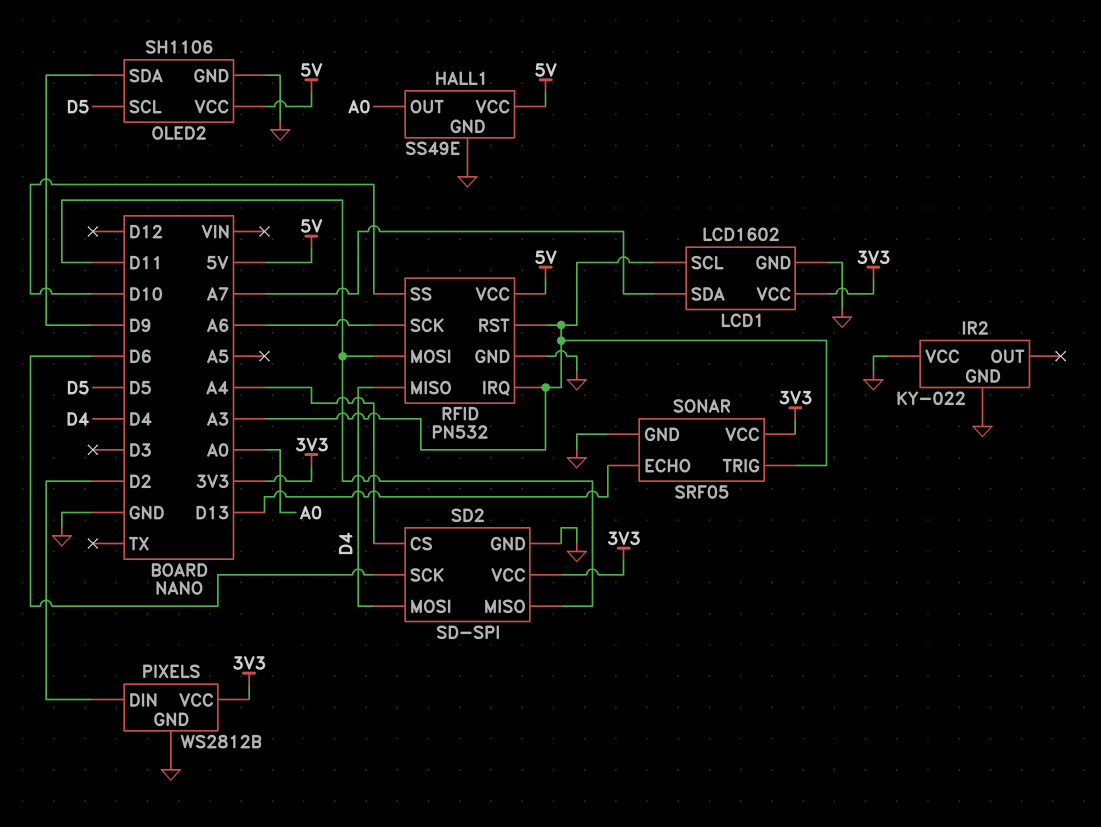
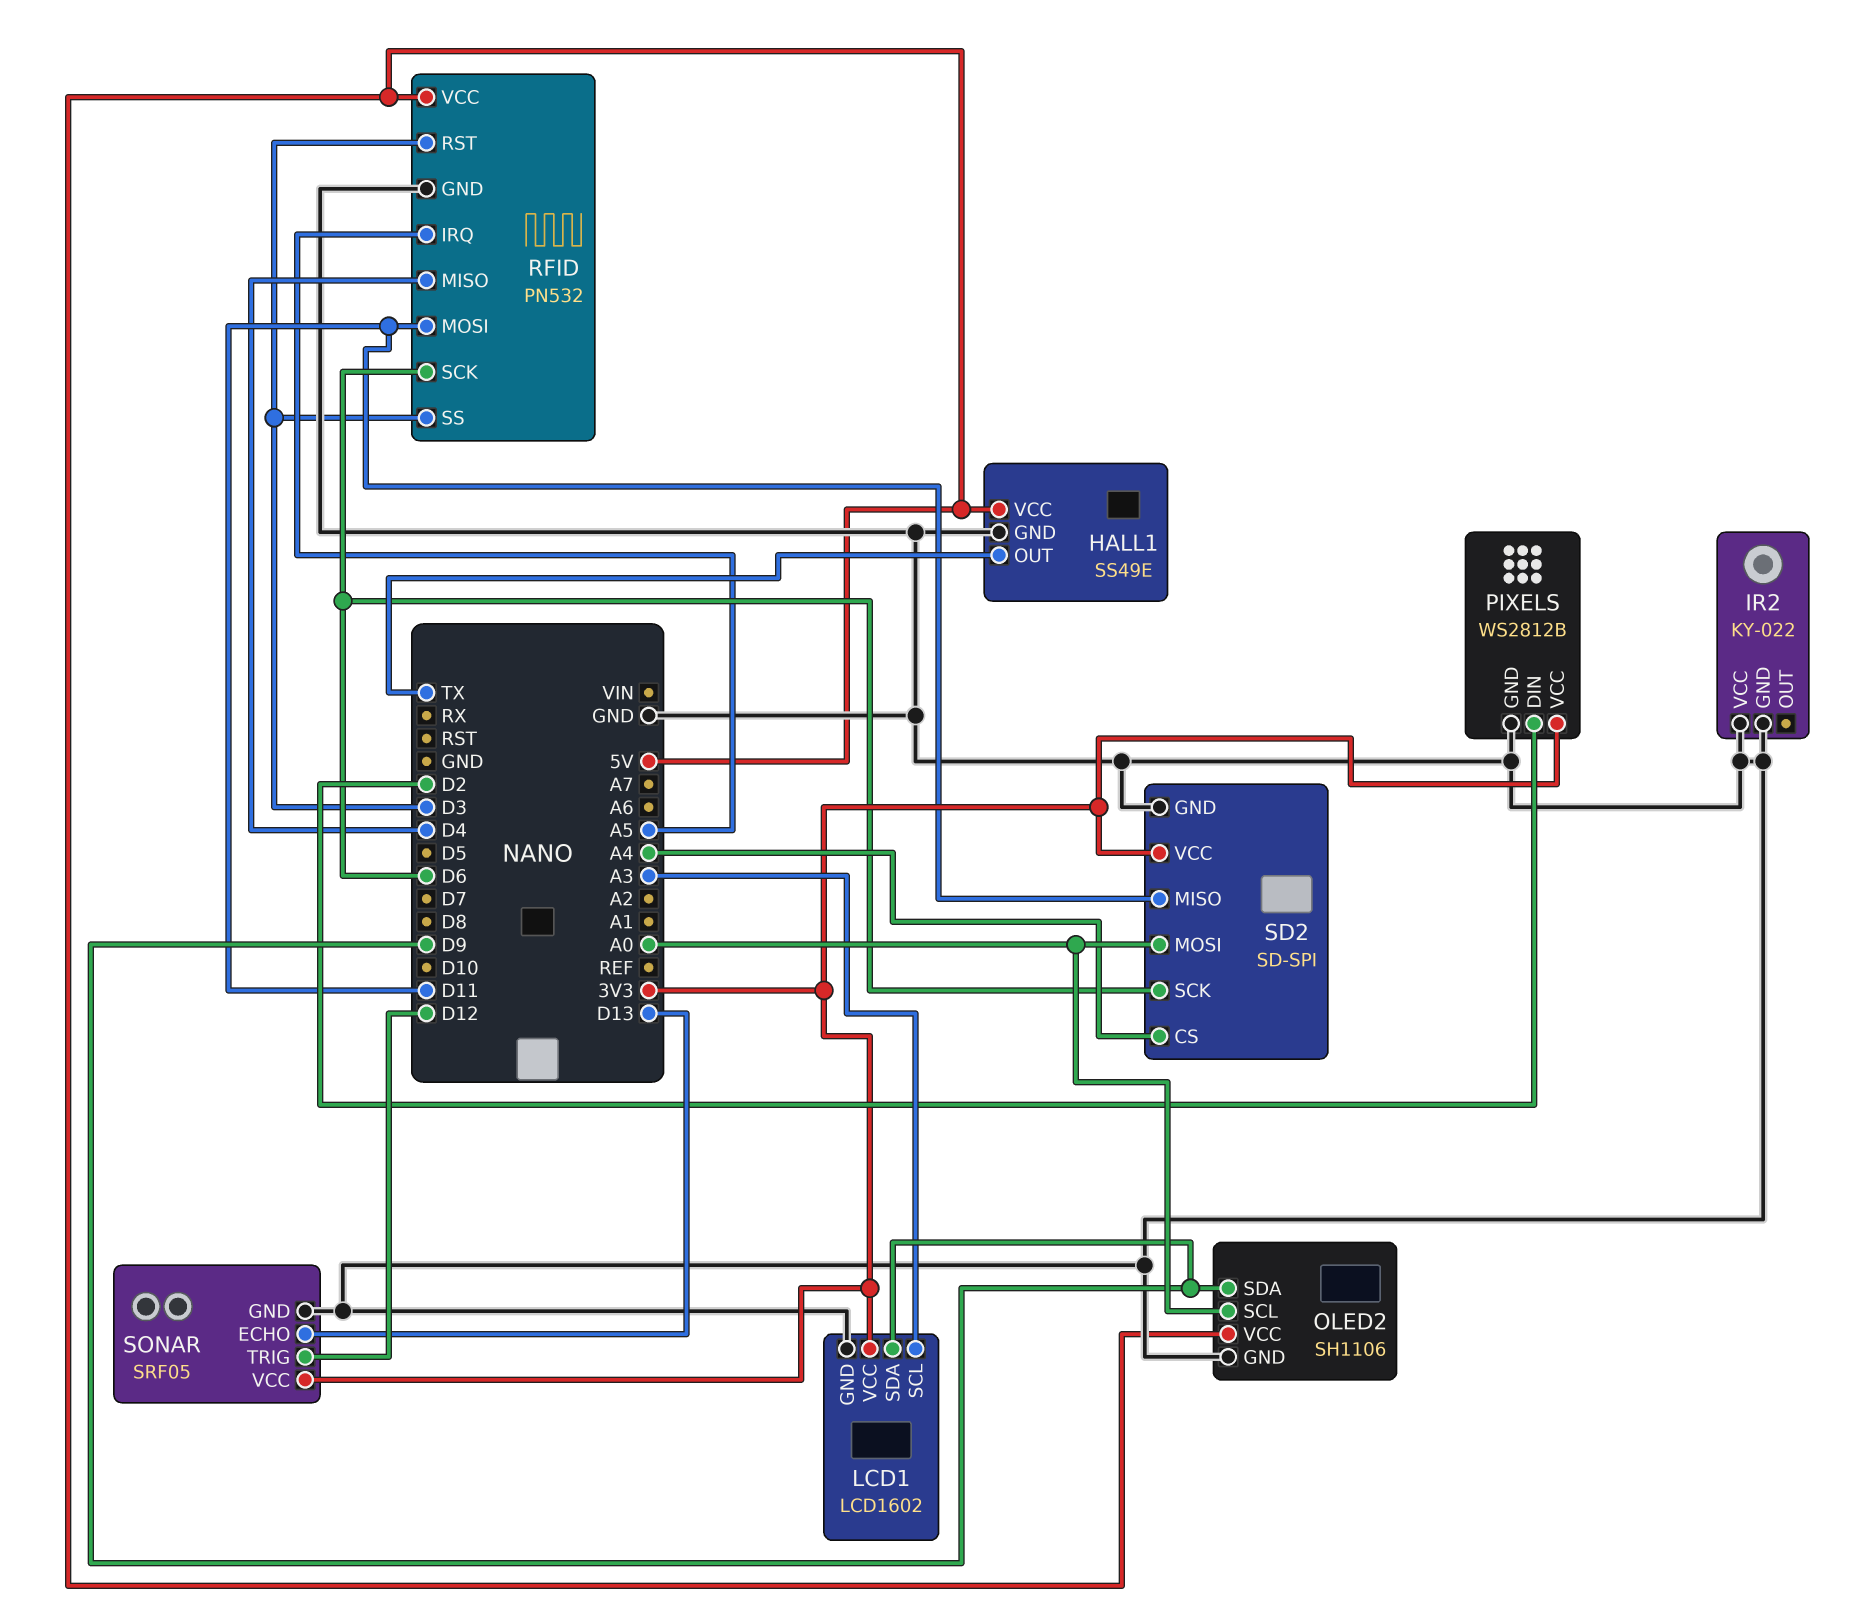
HALL1 pin OUT: A0 -> TX
LCD1 pin SDA: A7 -> D9
OLED2 pin SCL: D5 -> A0
RFID pin IRQ: A3 -> A5
RFID pin RST: A3 -> D3
RFID pin SCK: A6 -> D6
RFID pin SS: D10 -> D3
SD2 pin MOSI: D4 -> A0
SONAR pin TRIG: A3 -> D12

